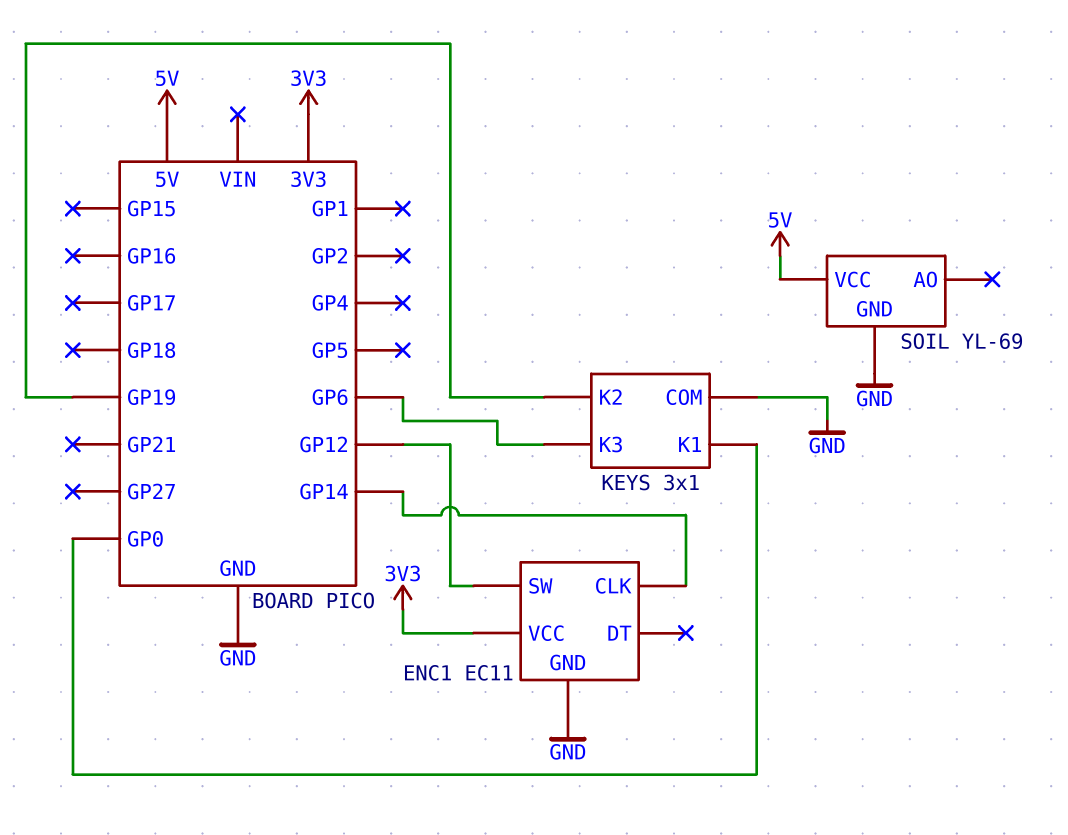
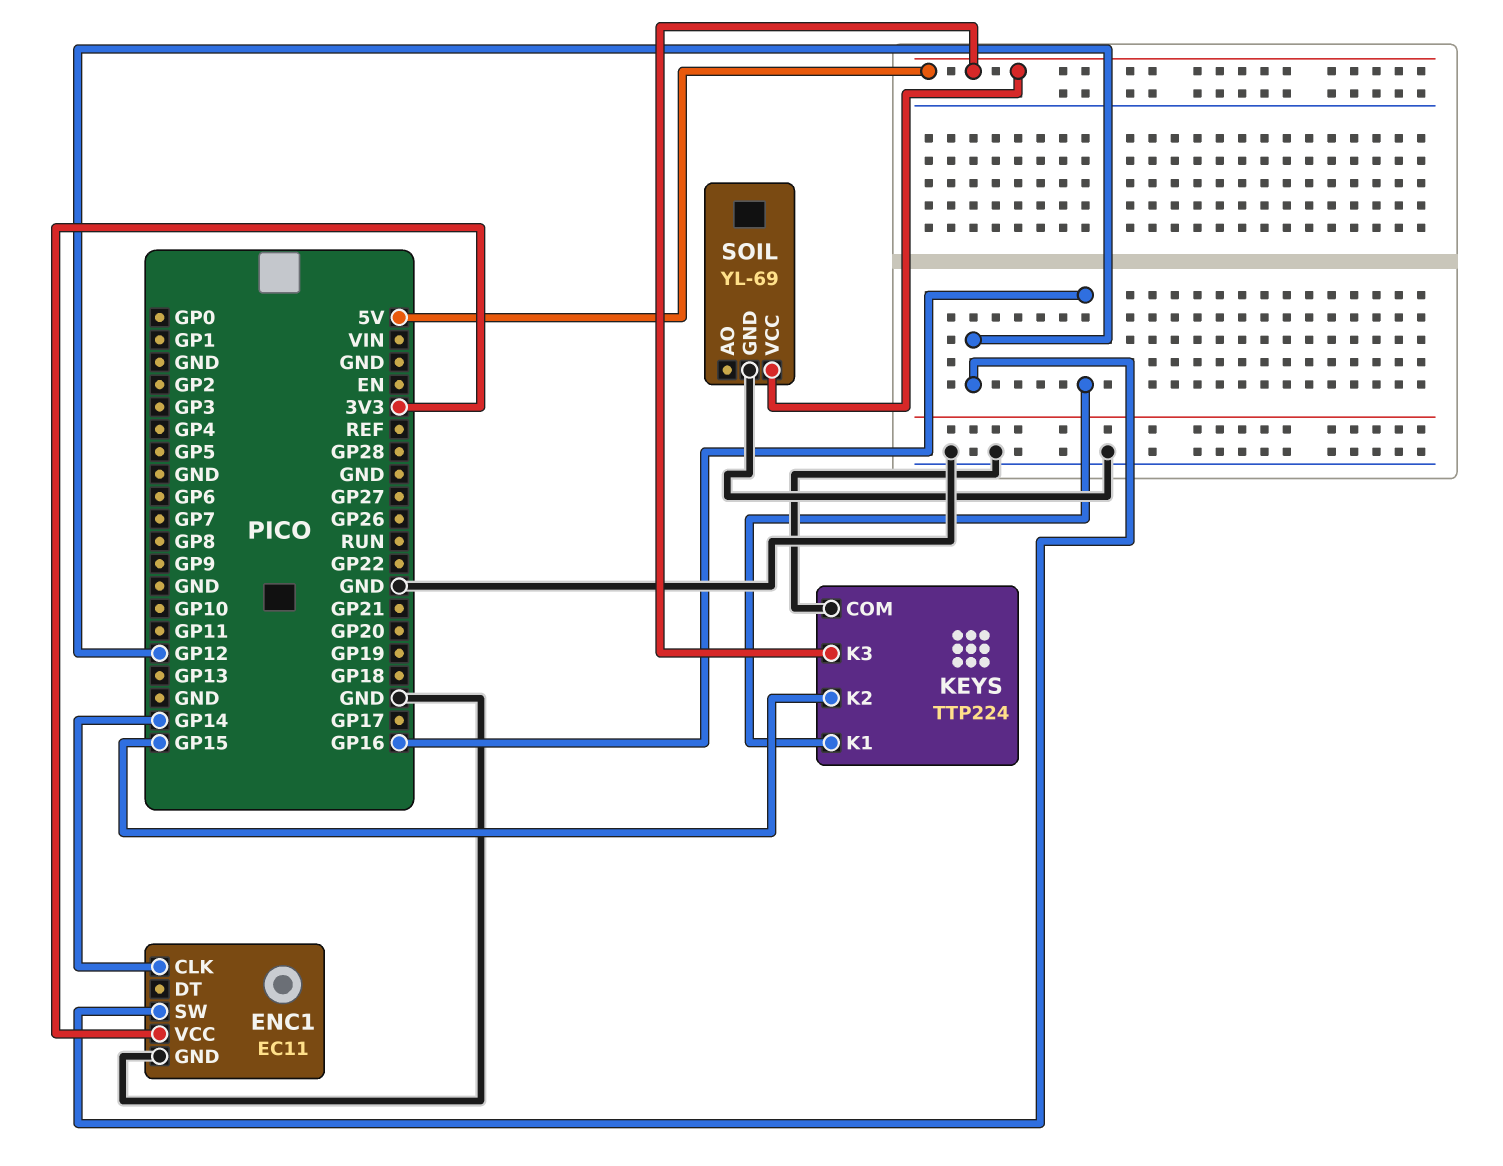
KEYS: 3x1 -> TTP224
KEYS pin K1: GP0 -> GP16
KEYS pin K2: GP19 -> GP15
KEYS pin K3: GP6 -> 5V

